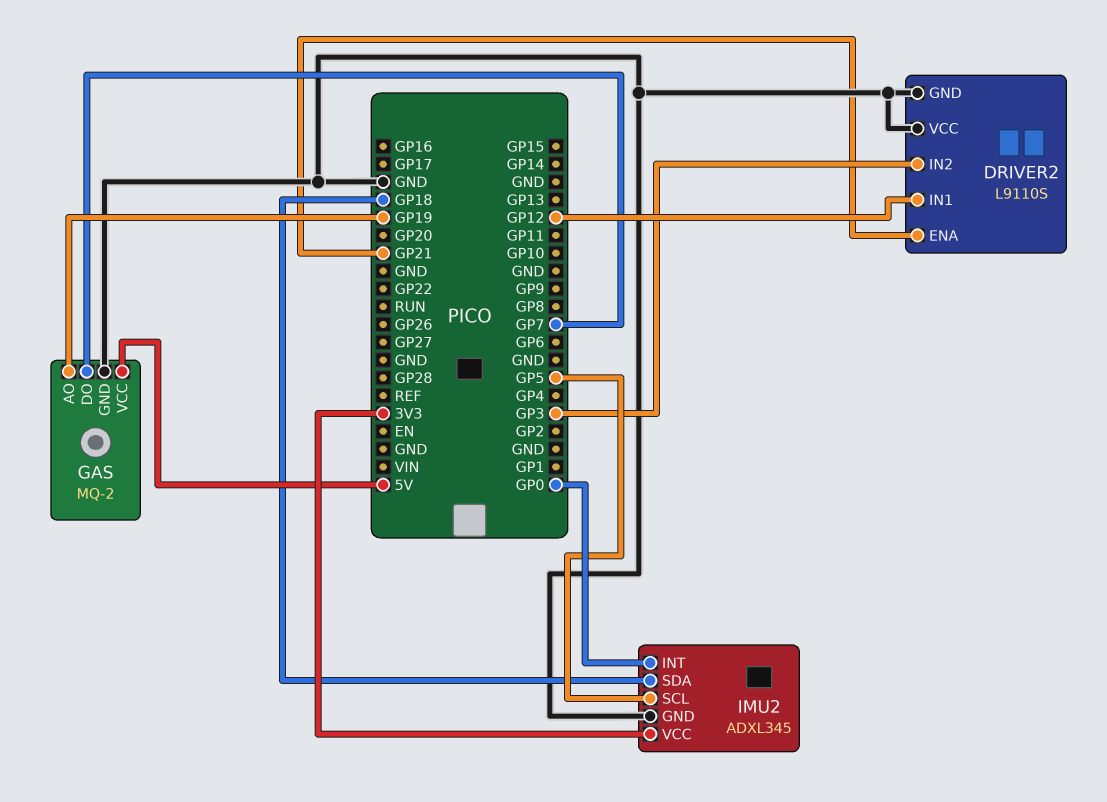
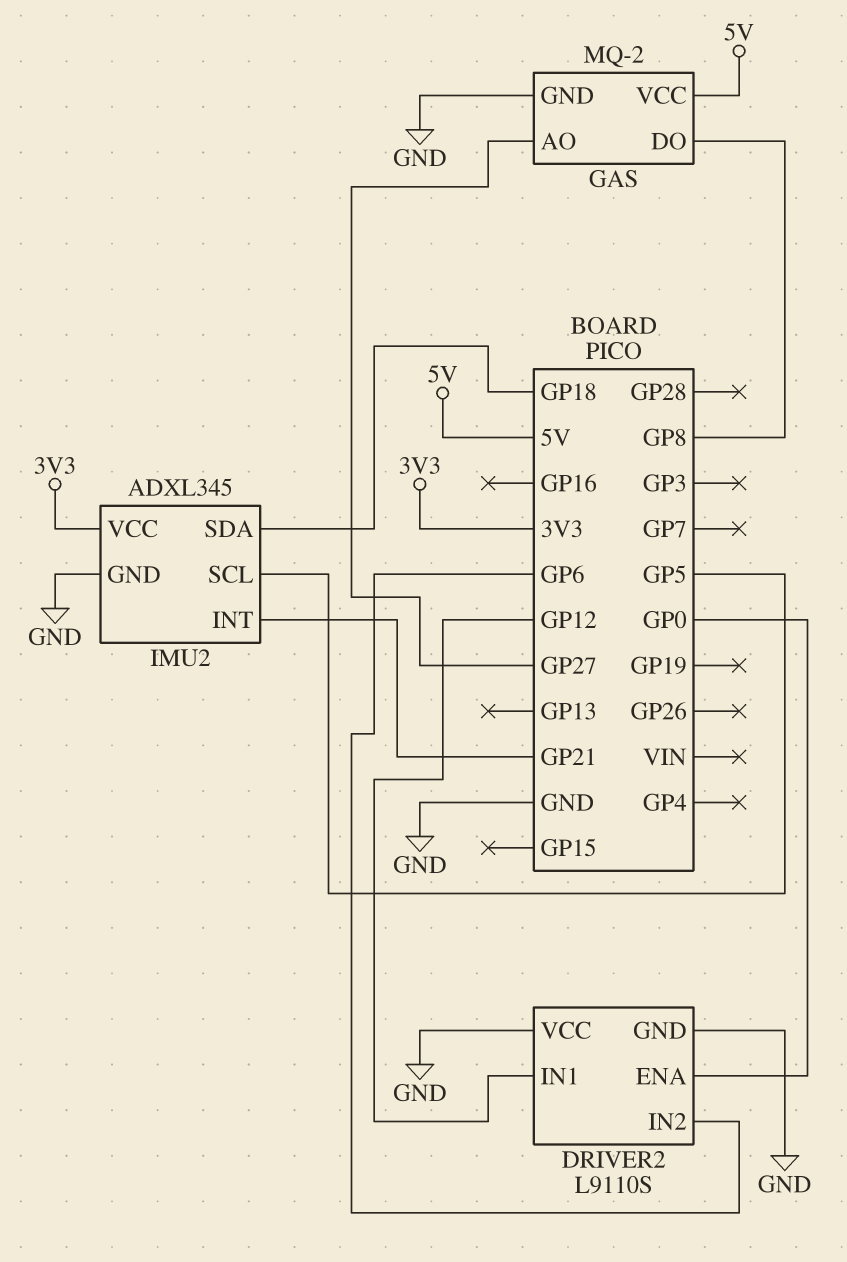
DRIVER2 pin ENA: GP21 -> GP0
DRIVER2 pin IN2: GP3 -> GP6
GAS pin AO: GP19 -> GP27
GAS pin DO: GP7 -> GP8
IMU2 pin INT: GP0 -> GP21

